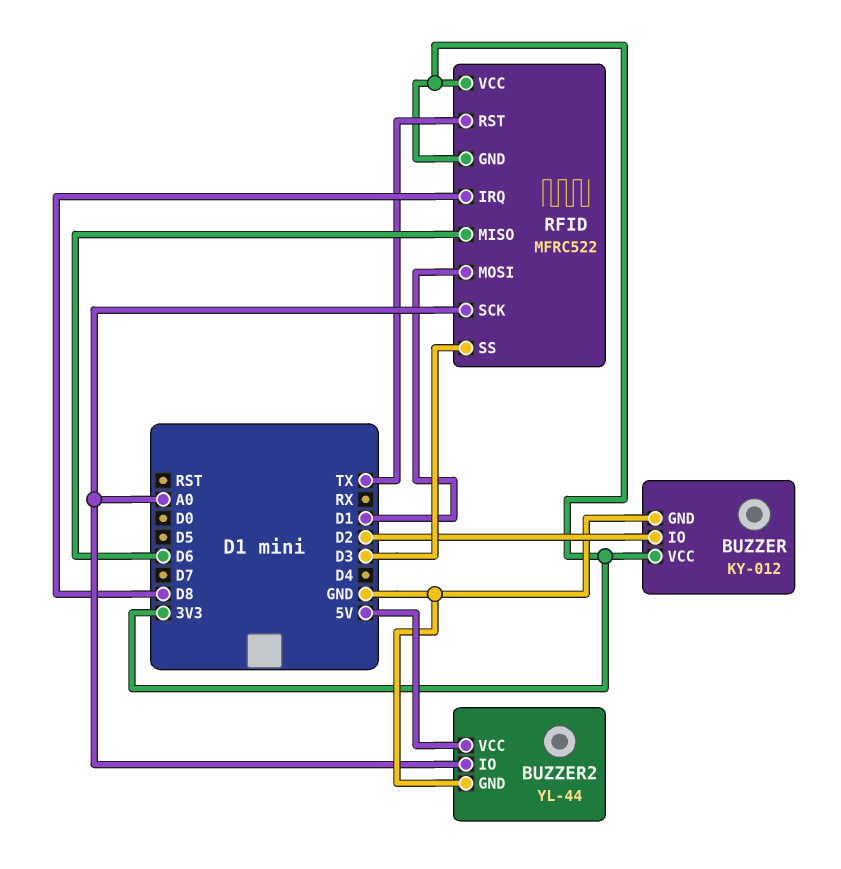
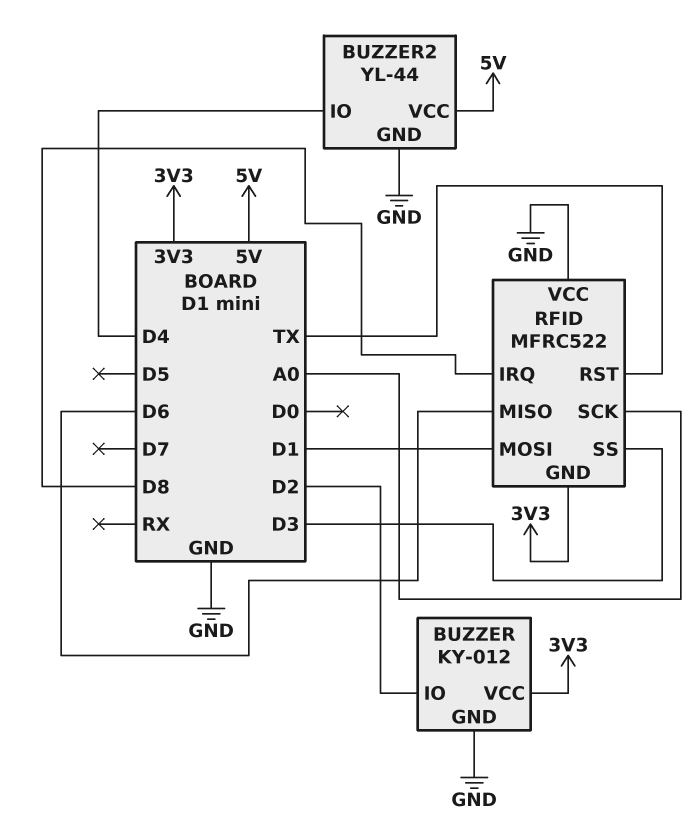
BUZZER2 pin IO: A0 -> D4
RFID pin VCC: 3V3 -> GND

